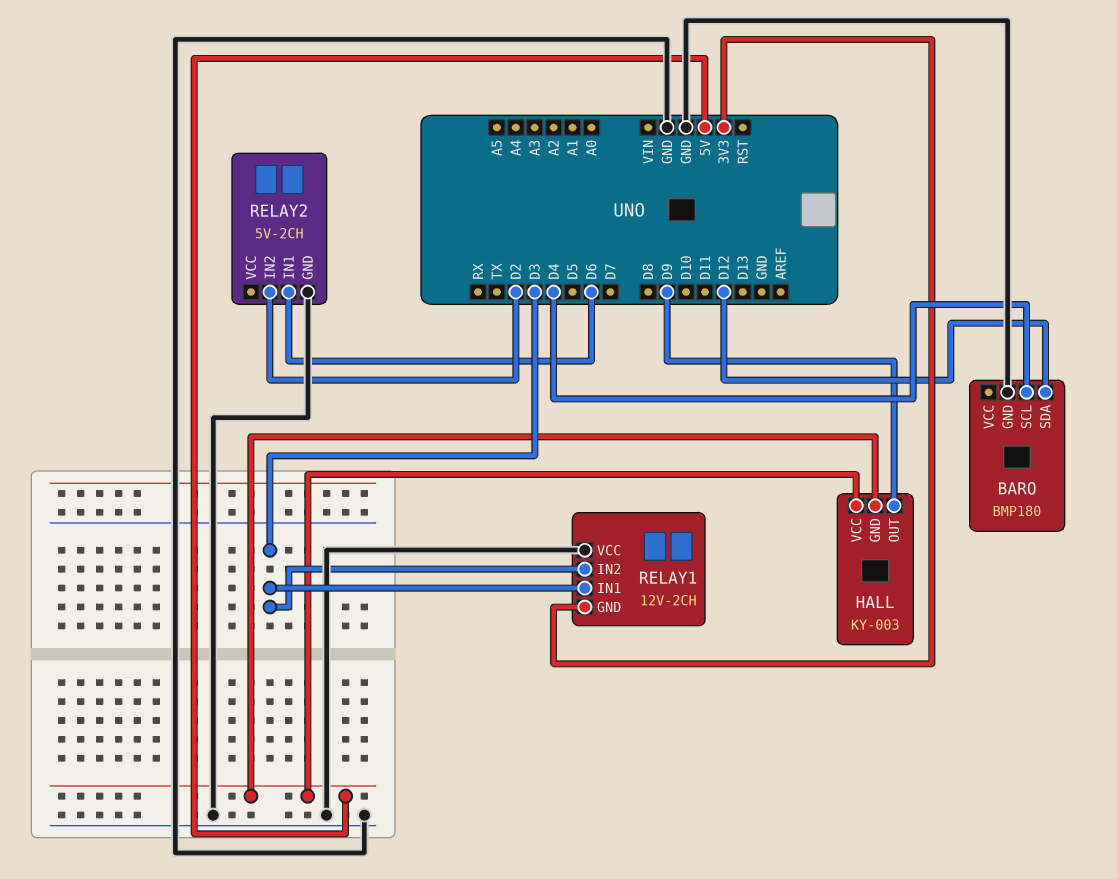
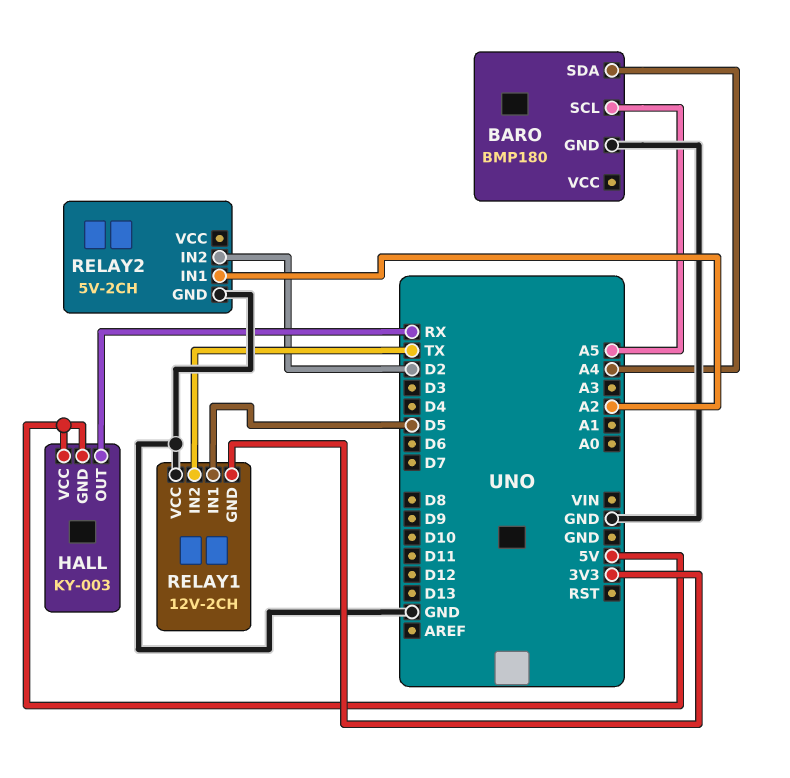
BARO pin SCL: D4 -> A5
BARO pin SDA: D12 -> A4
HALL pin OUT: D9 -> RX
RELAY1 pin IN1: D3 -> D5
RELAY1 pin IN2: D3 -> TX
RELAY2 pin IN1: D6 -> A2

